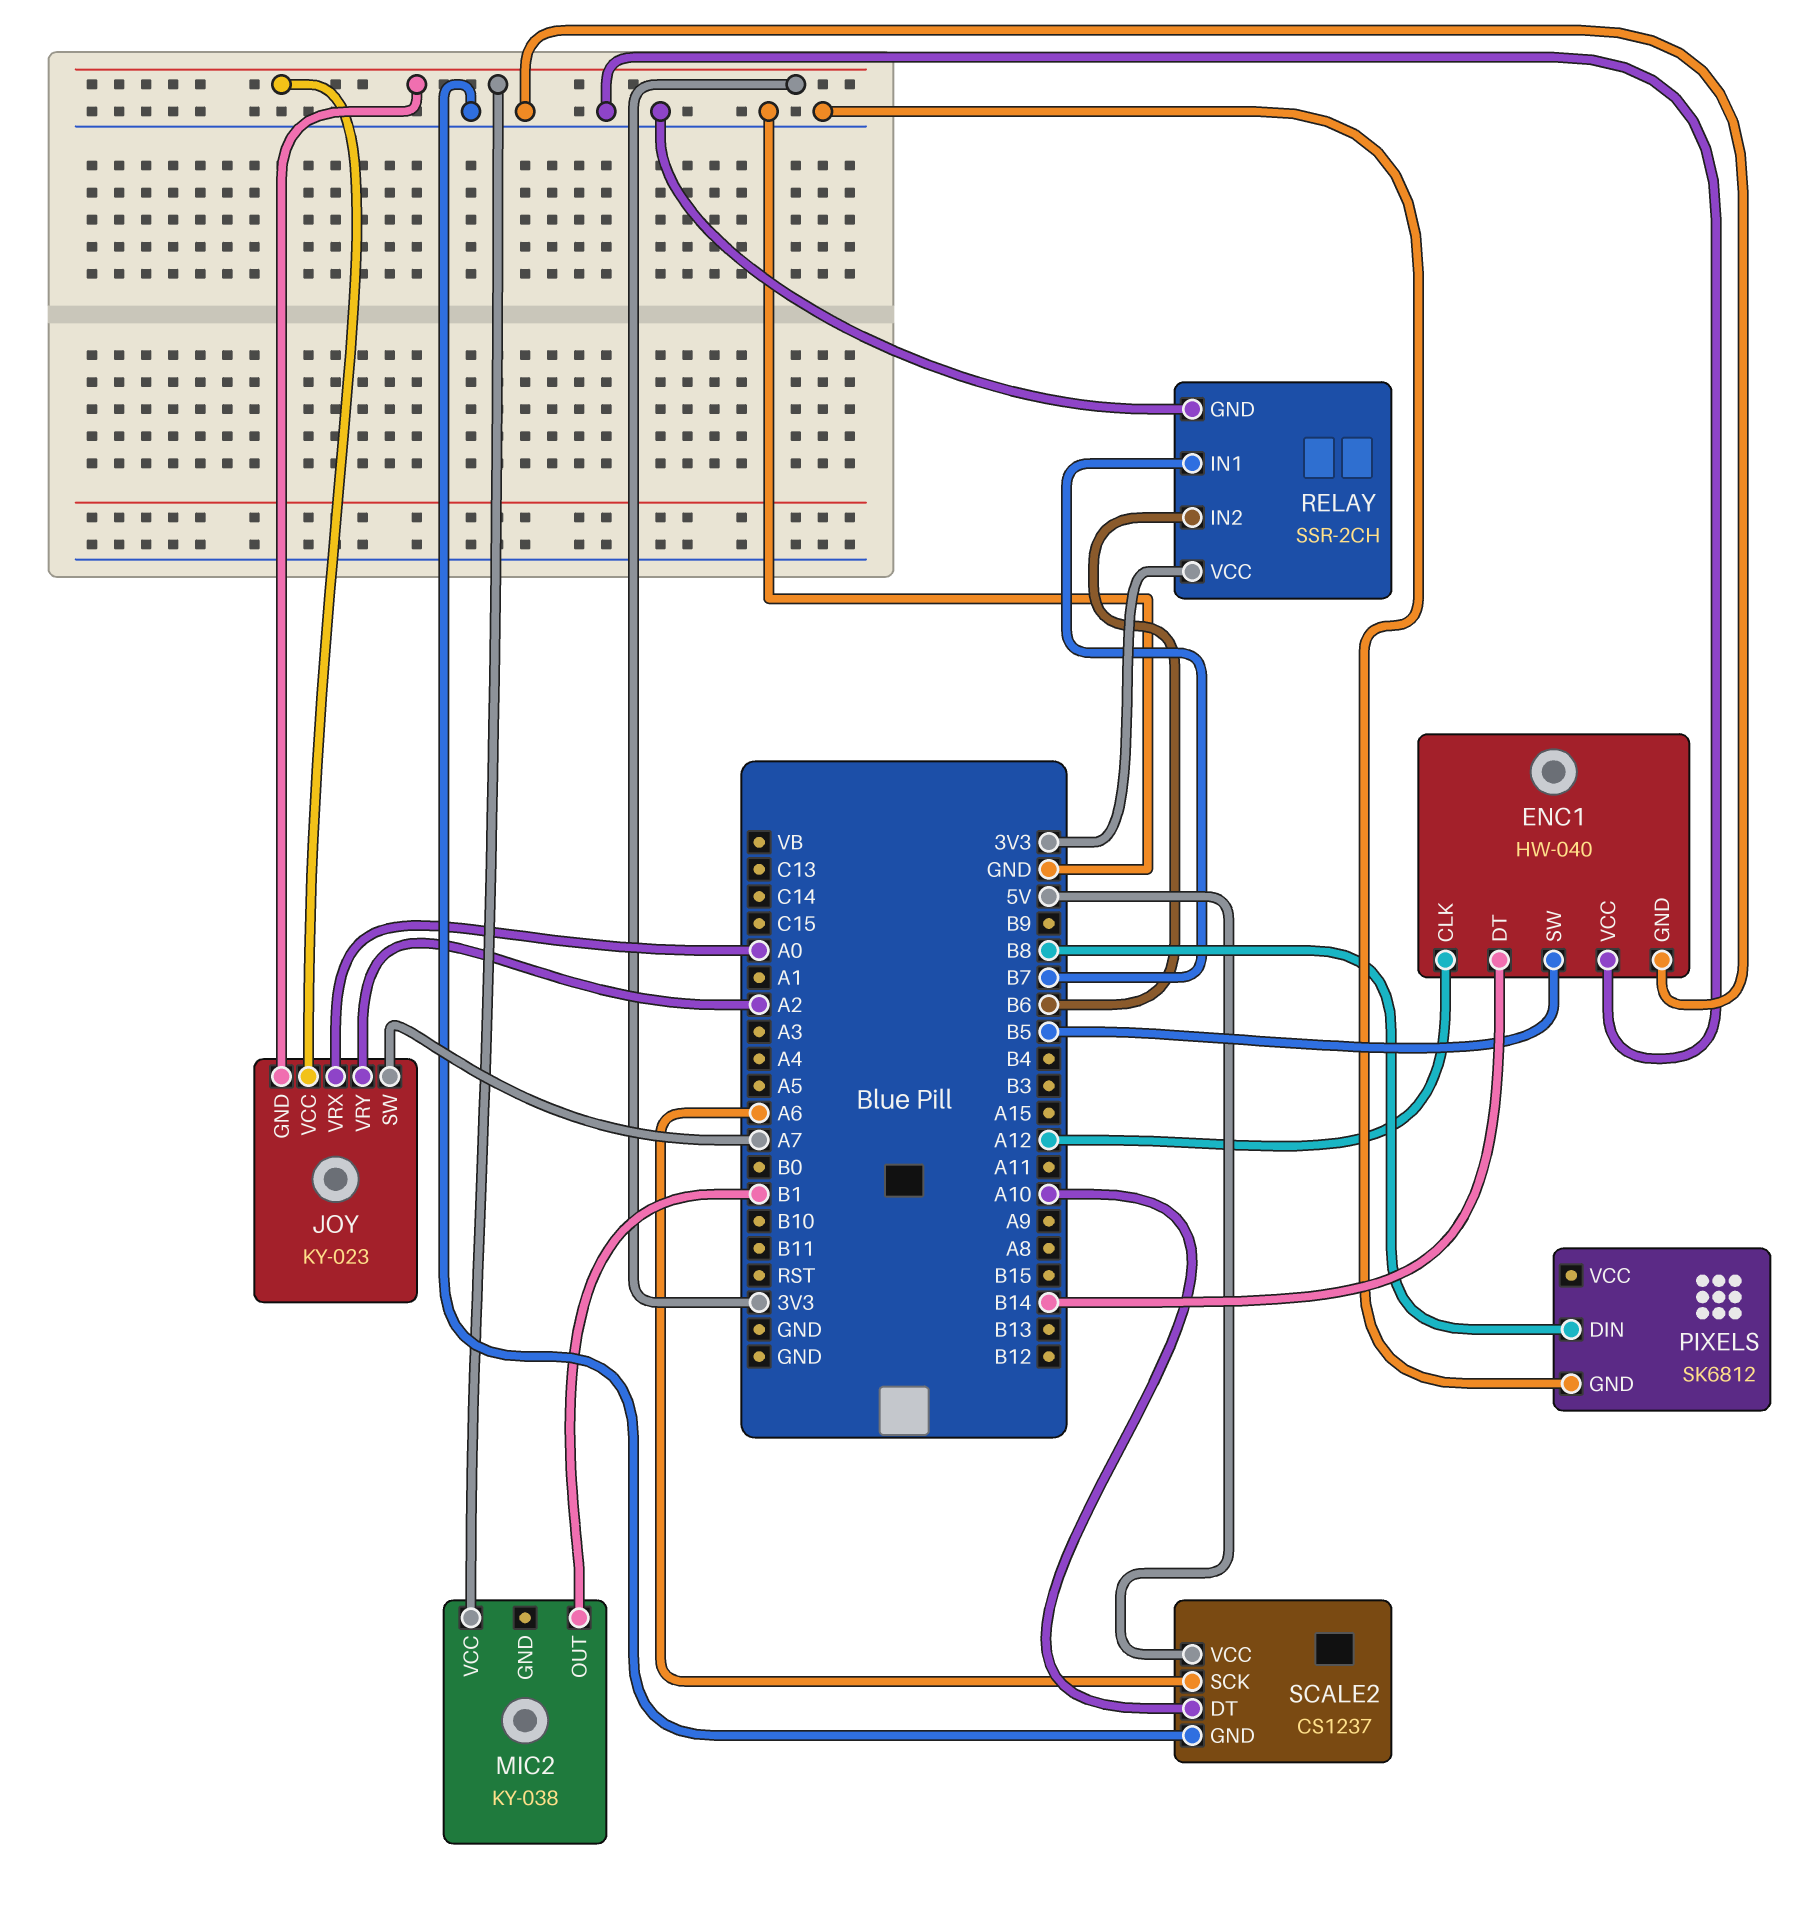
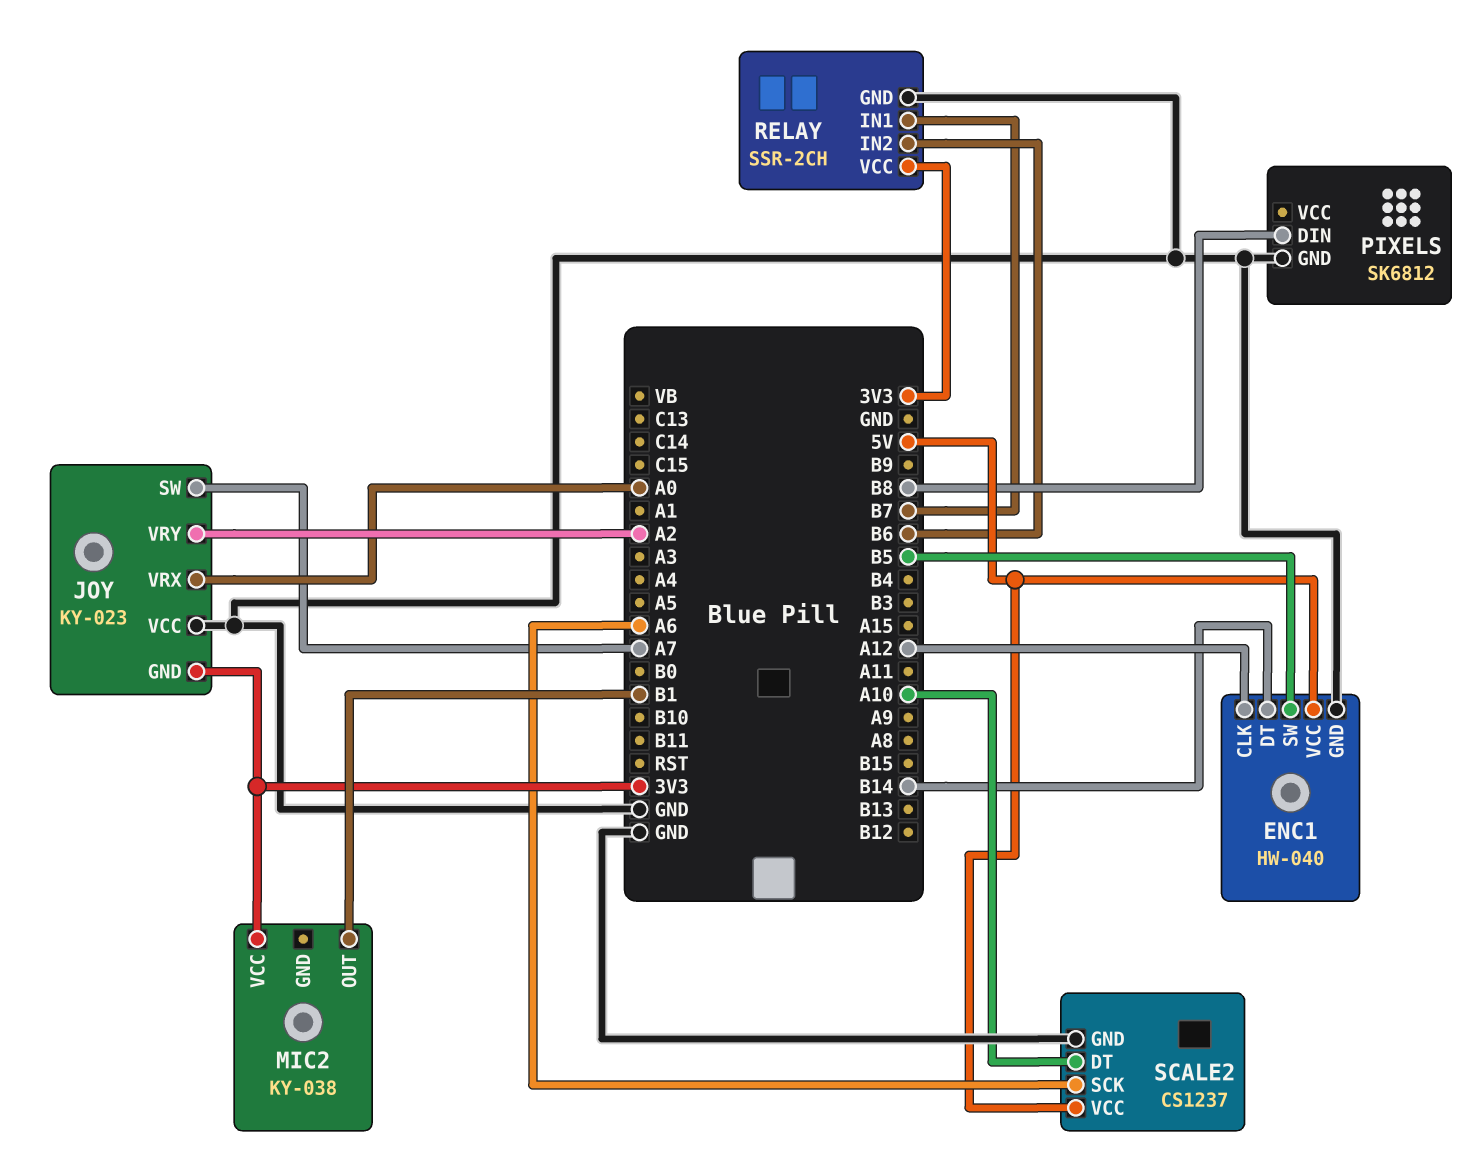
ENC1 pin VCC: GND -> 5V
JOY pin VCC: 3V3 -> GND

